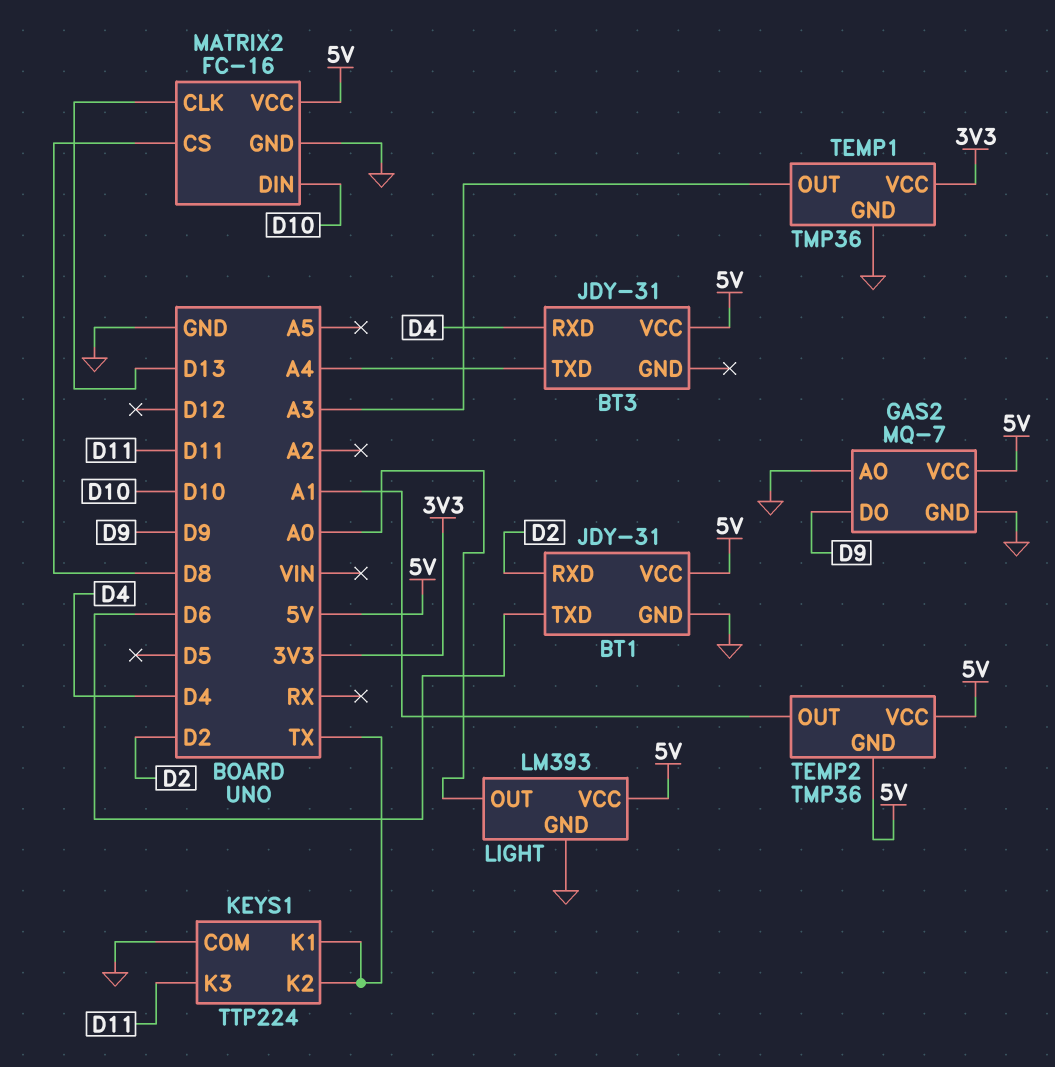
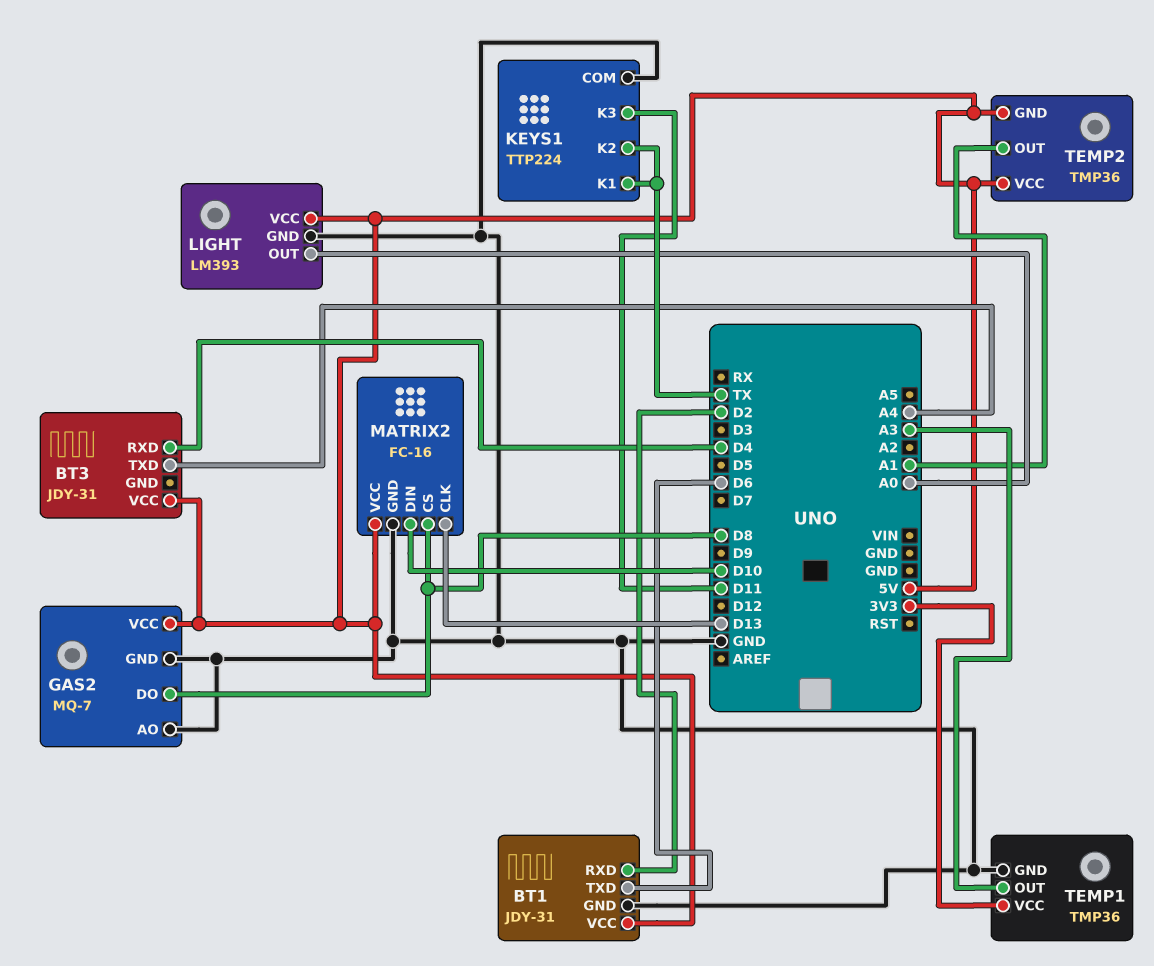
GAS2 pin DO: D9 -> D8

